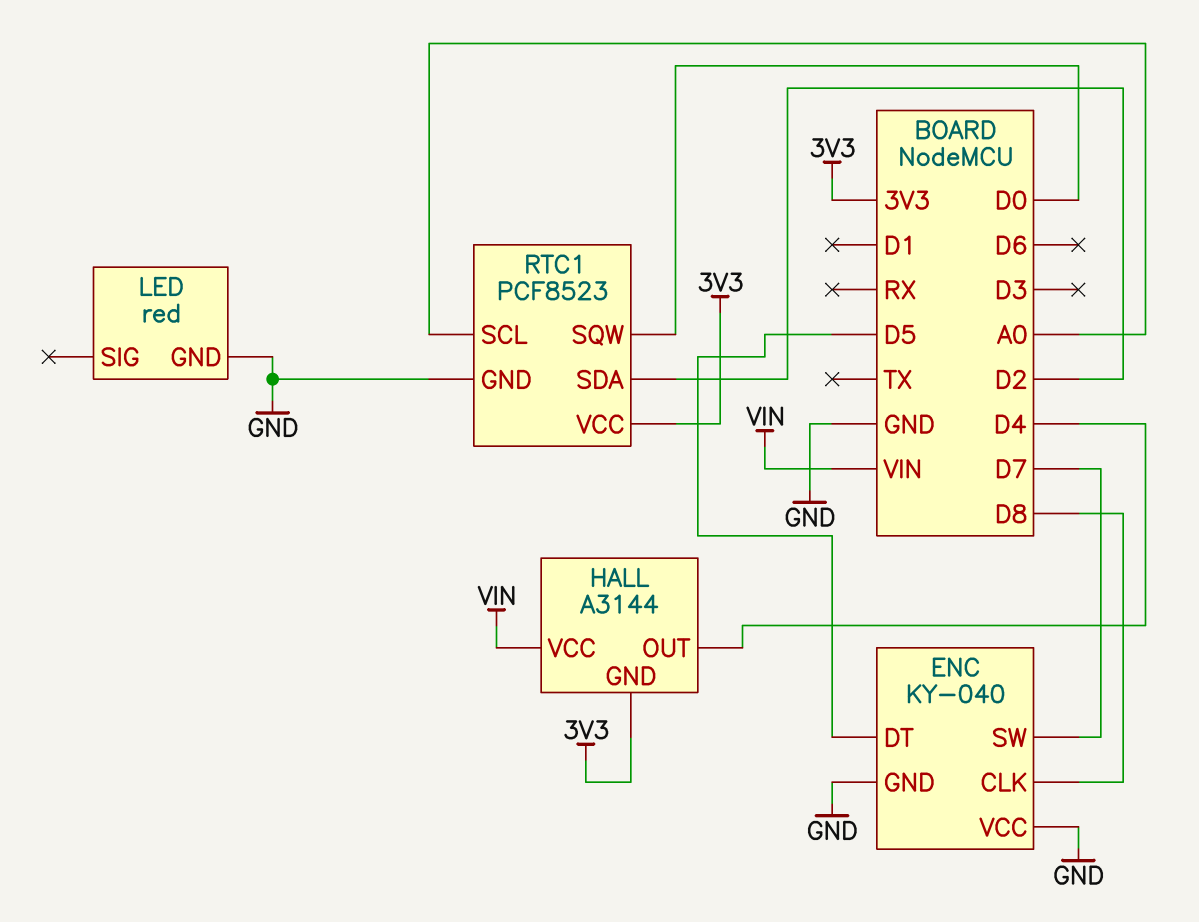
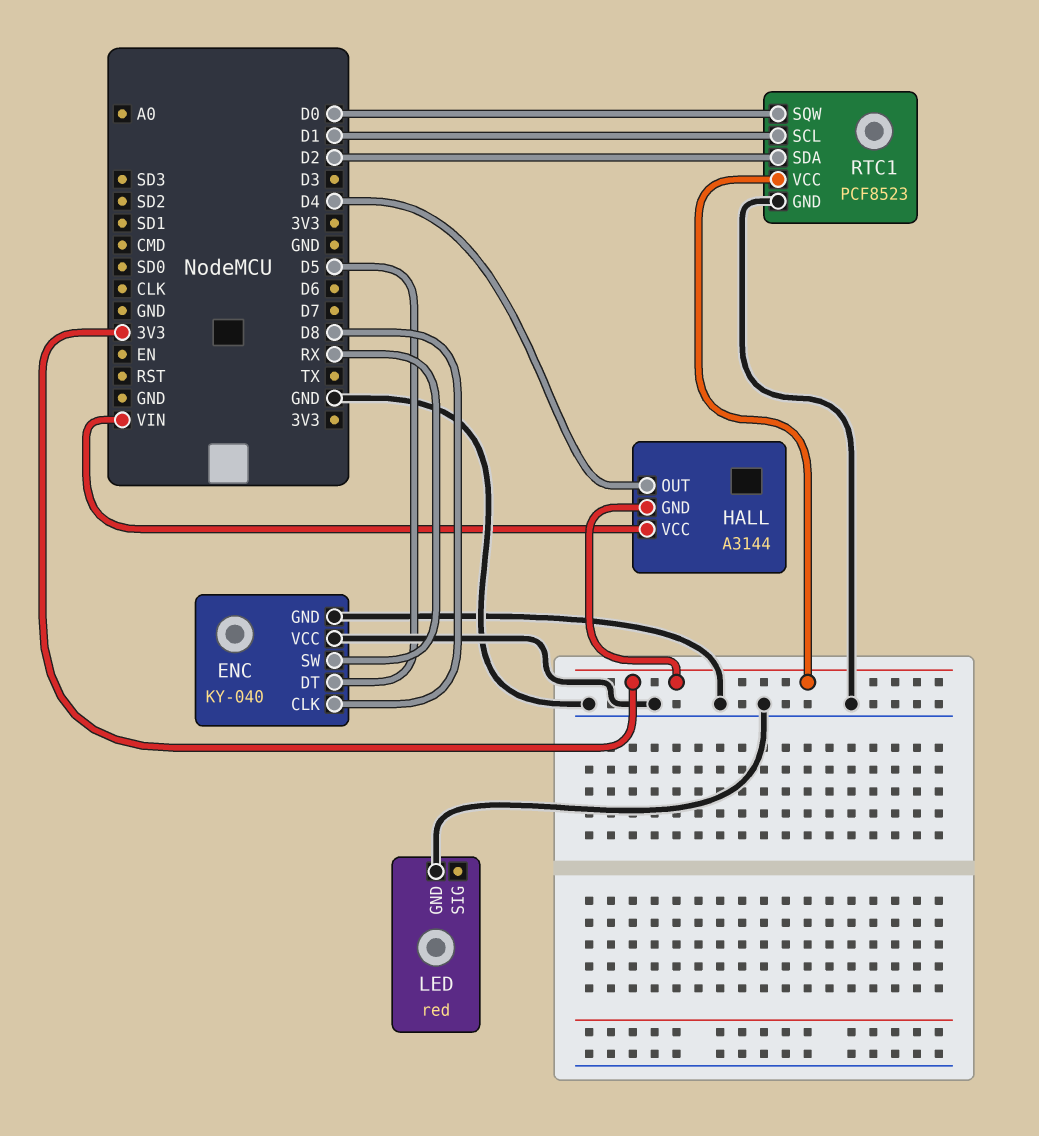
ENC pin SW: D7 -> RX
RTC1 pin SCL: A0 -> D1

